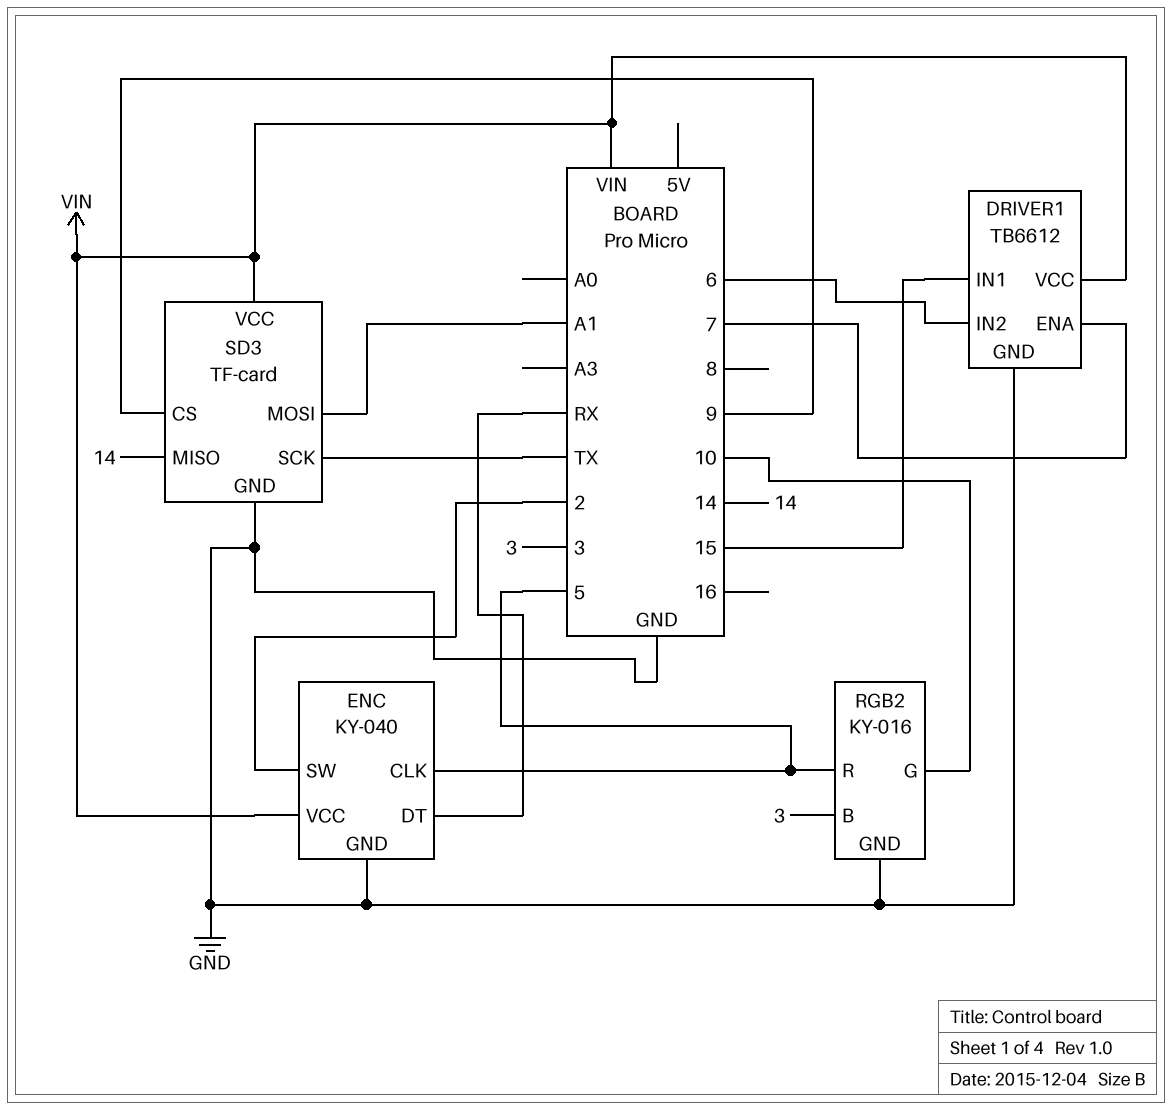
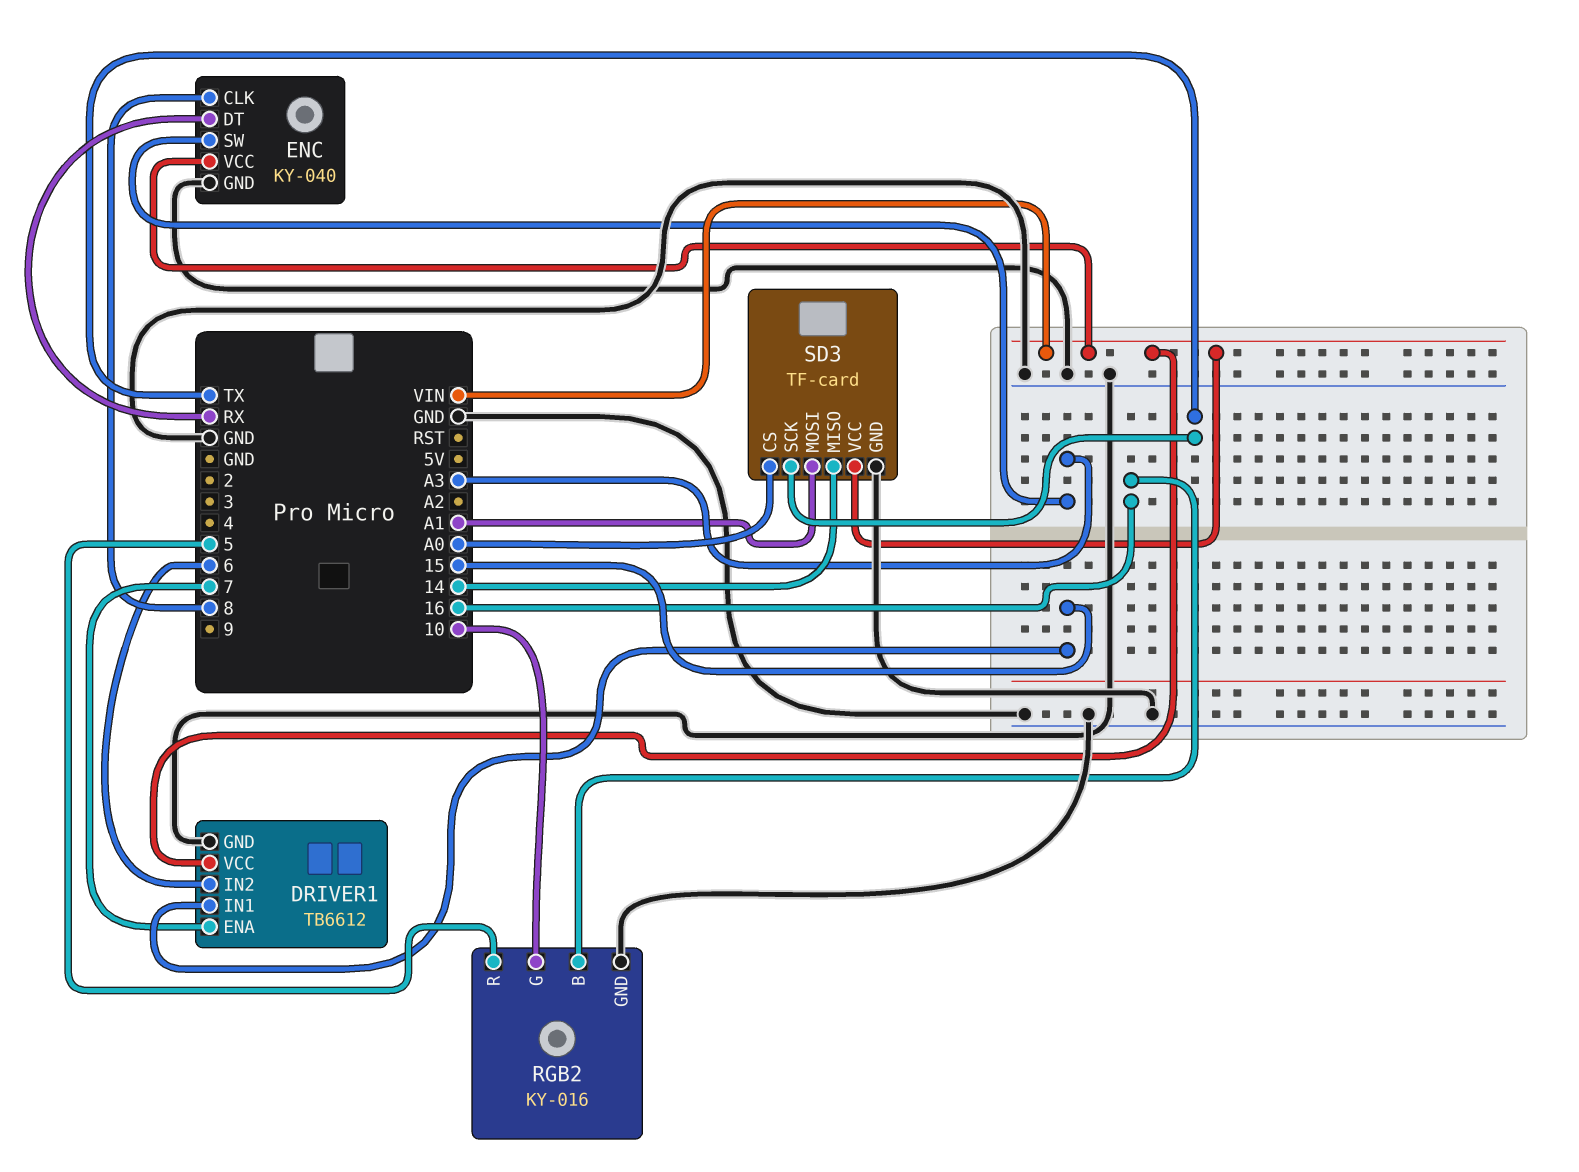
ENC pin CLK: 5 -> 8
ENC pin SW: 2 -> A3
RGB2 pin B: 3 -> 16
SD3 pin CS: 9 -> A0

